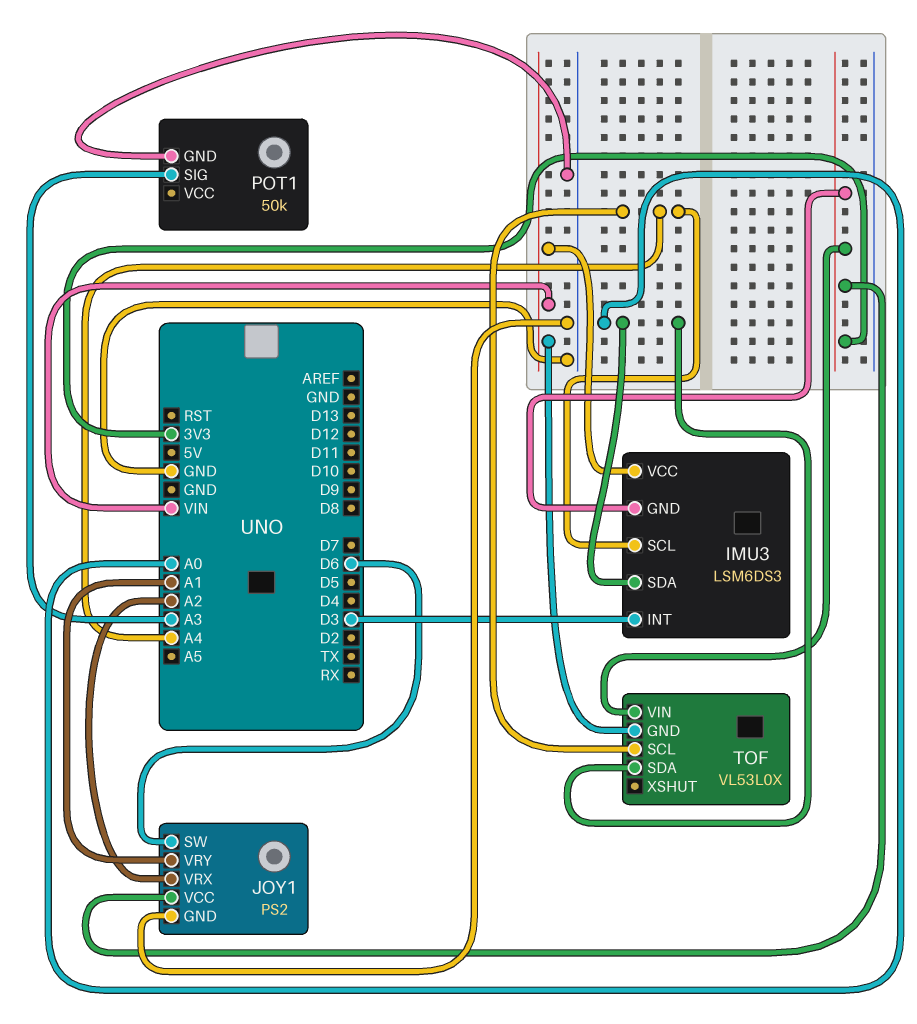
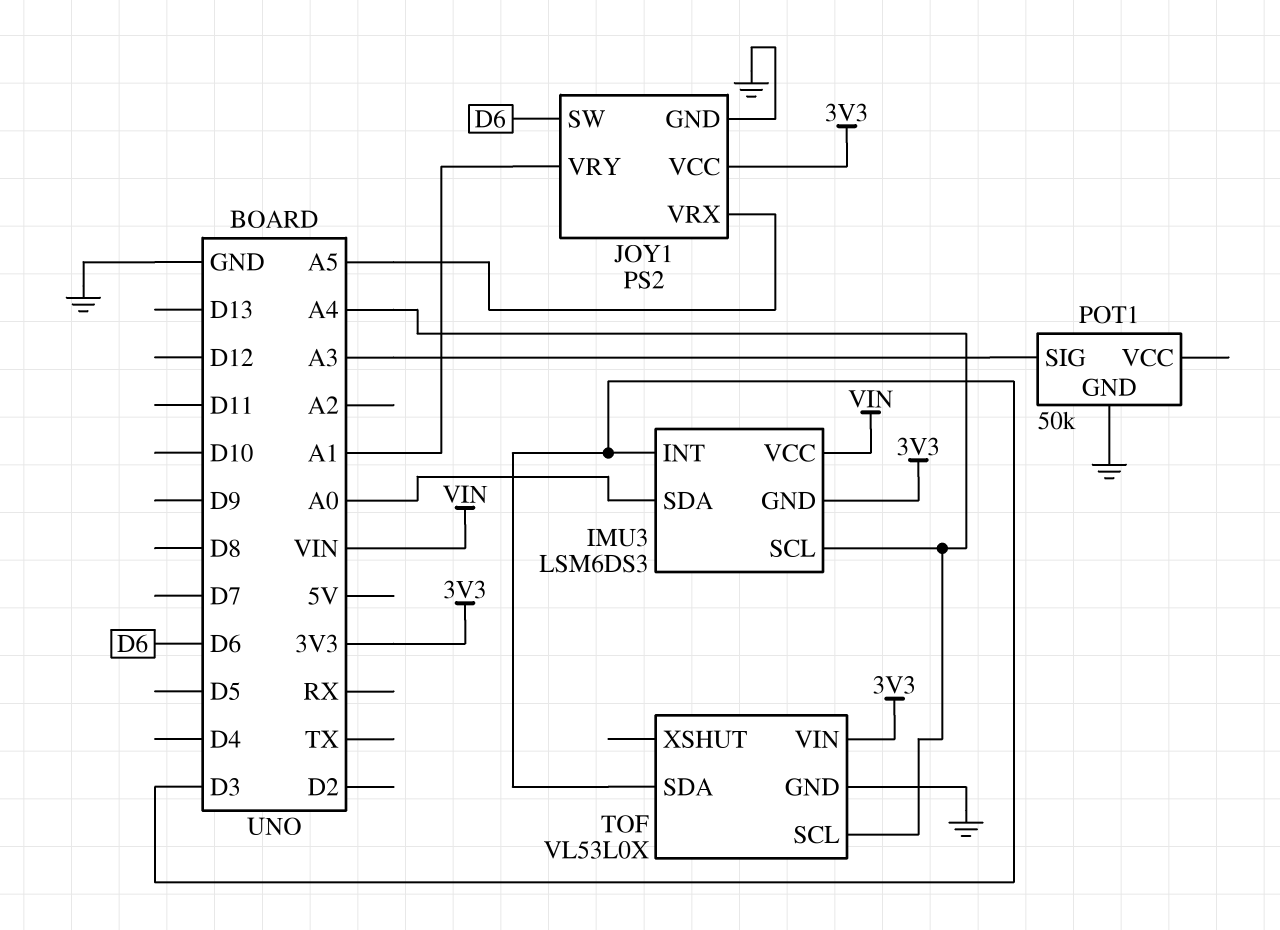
JOY1 pin VRX: A2 -> A5
TOF pin GND: VIN -> GND
TOF pin SDA: A0 -> D3

